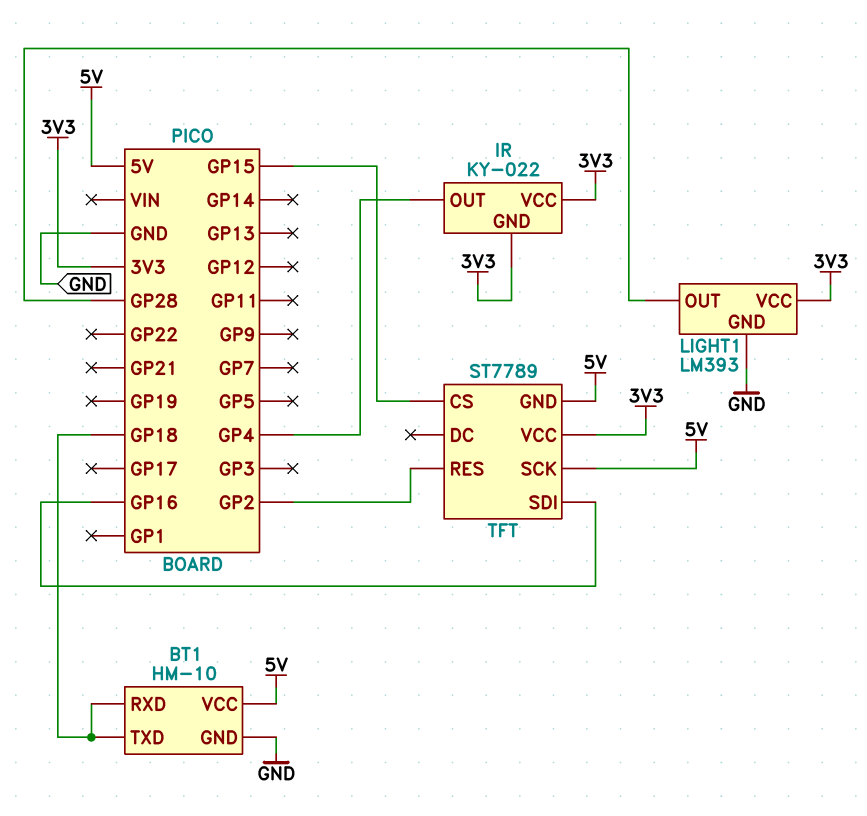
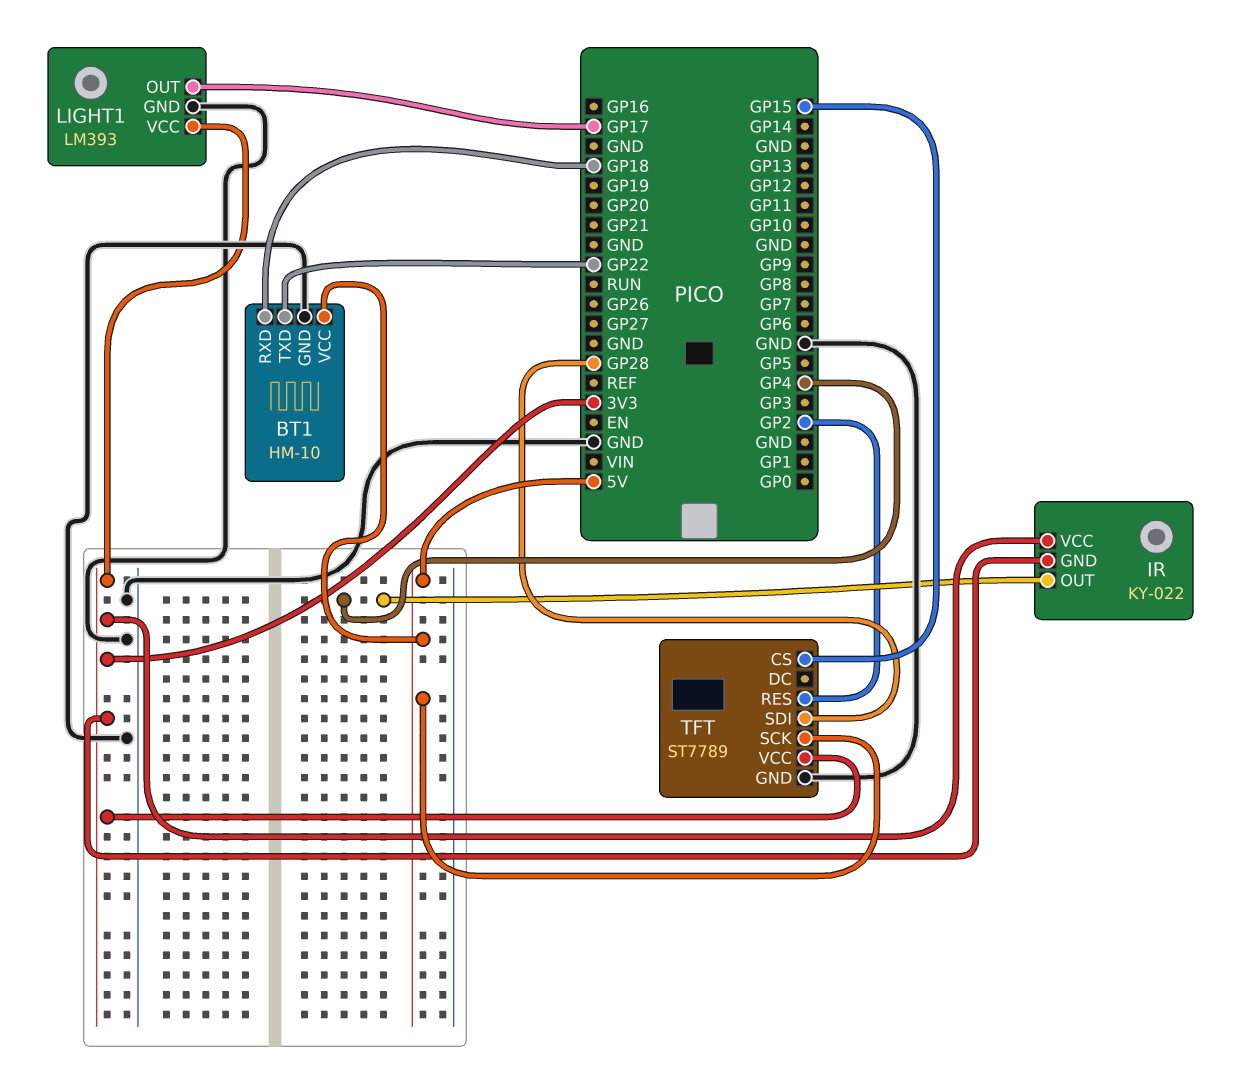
BT1 pin TXD: GP18 -> GP22
LIGHT1 pin OUT: GP28 -> GP17
TFT pin GND: 5V -> GND
TFT pin SDI: GP16 -> GP28

